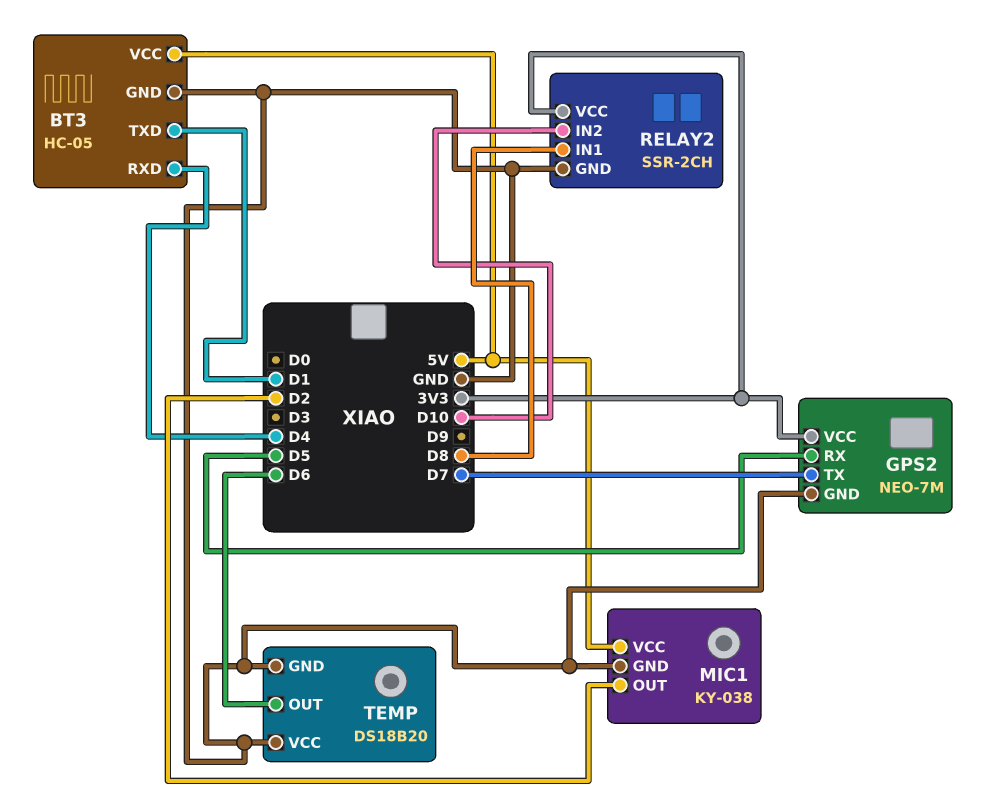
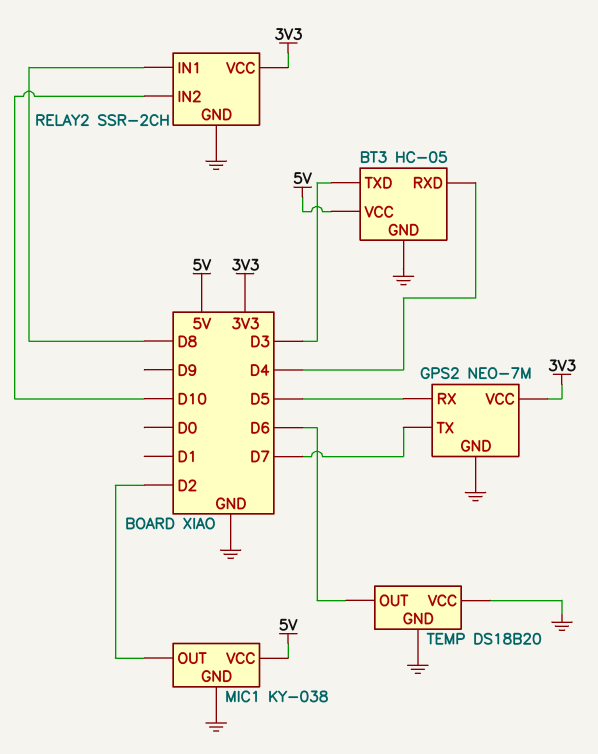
BT3 pin TXD: D1 -> D3

